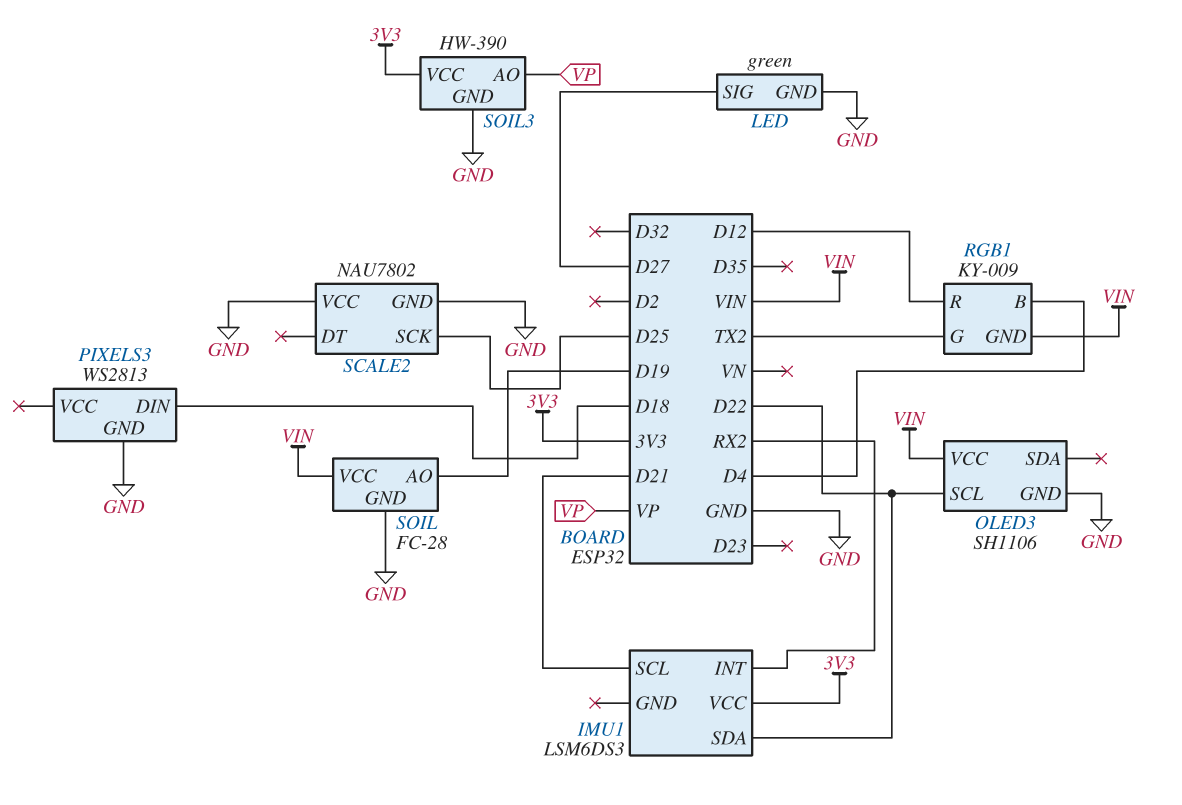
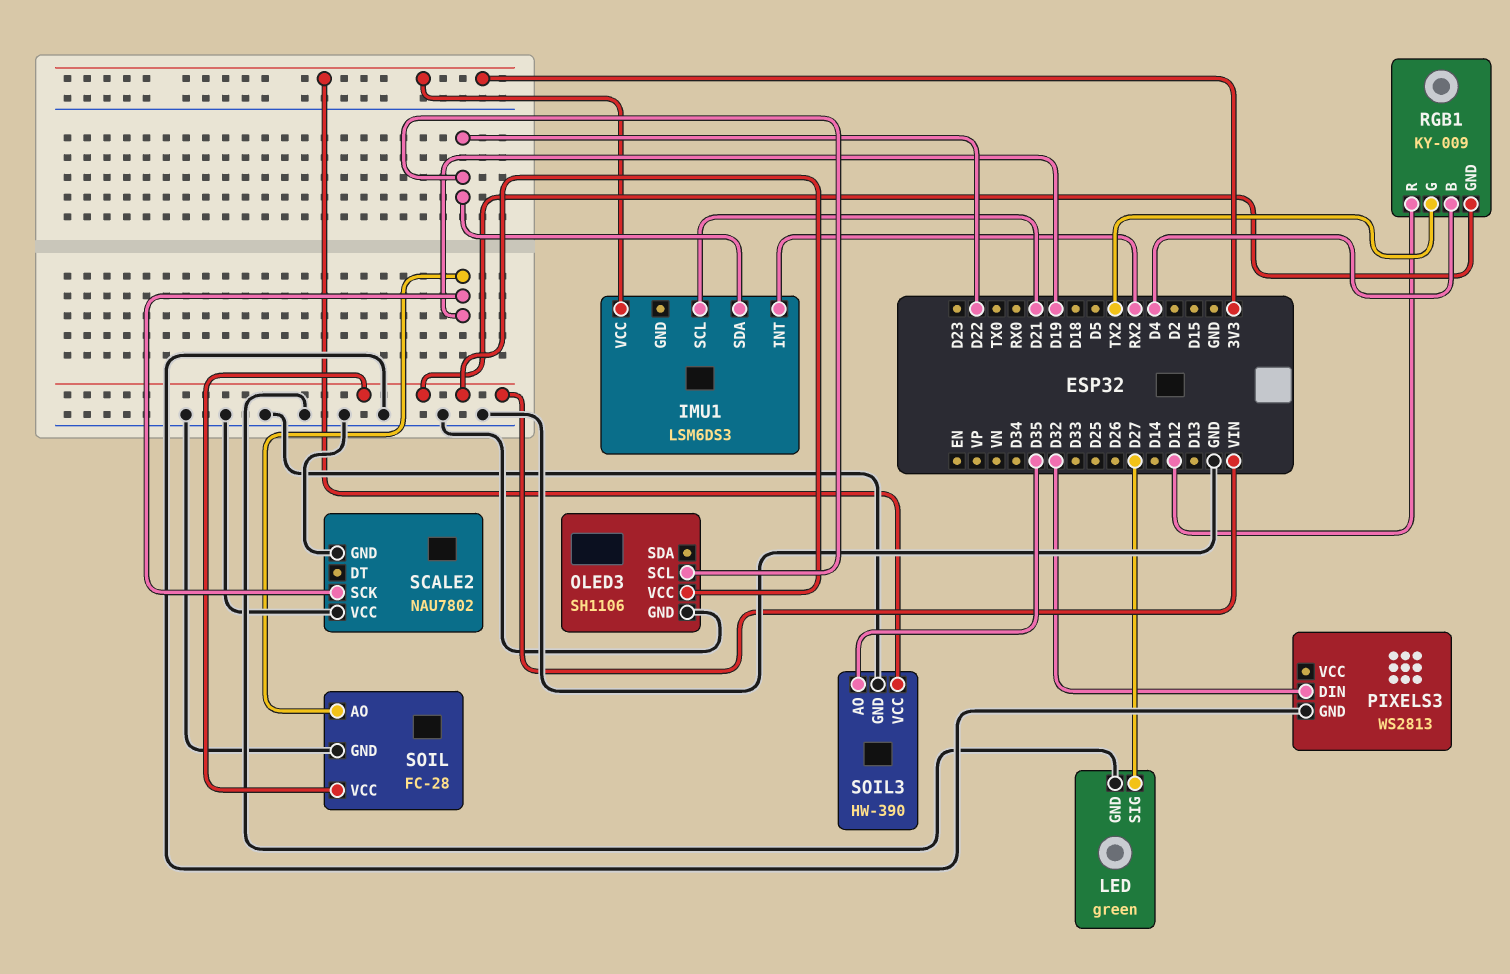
PIXELS3 pin DIN: D18 -> D32
SCALE2 pin SCK: D25 -> D19
SOIL3 pin AO: VP -> D35

